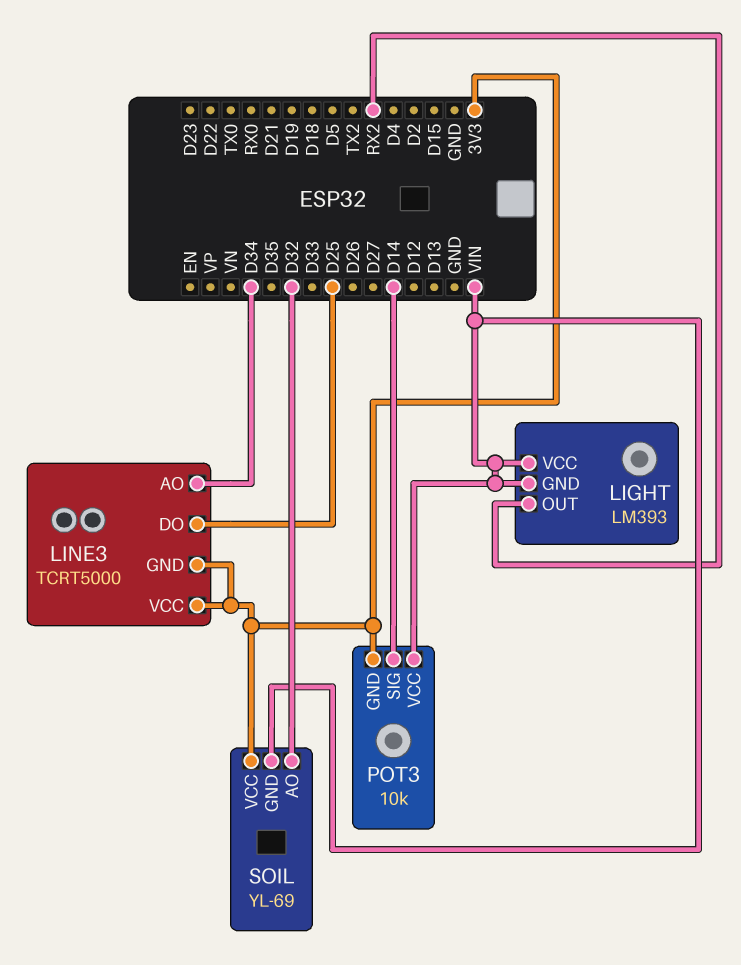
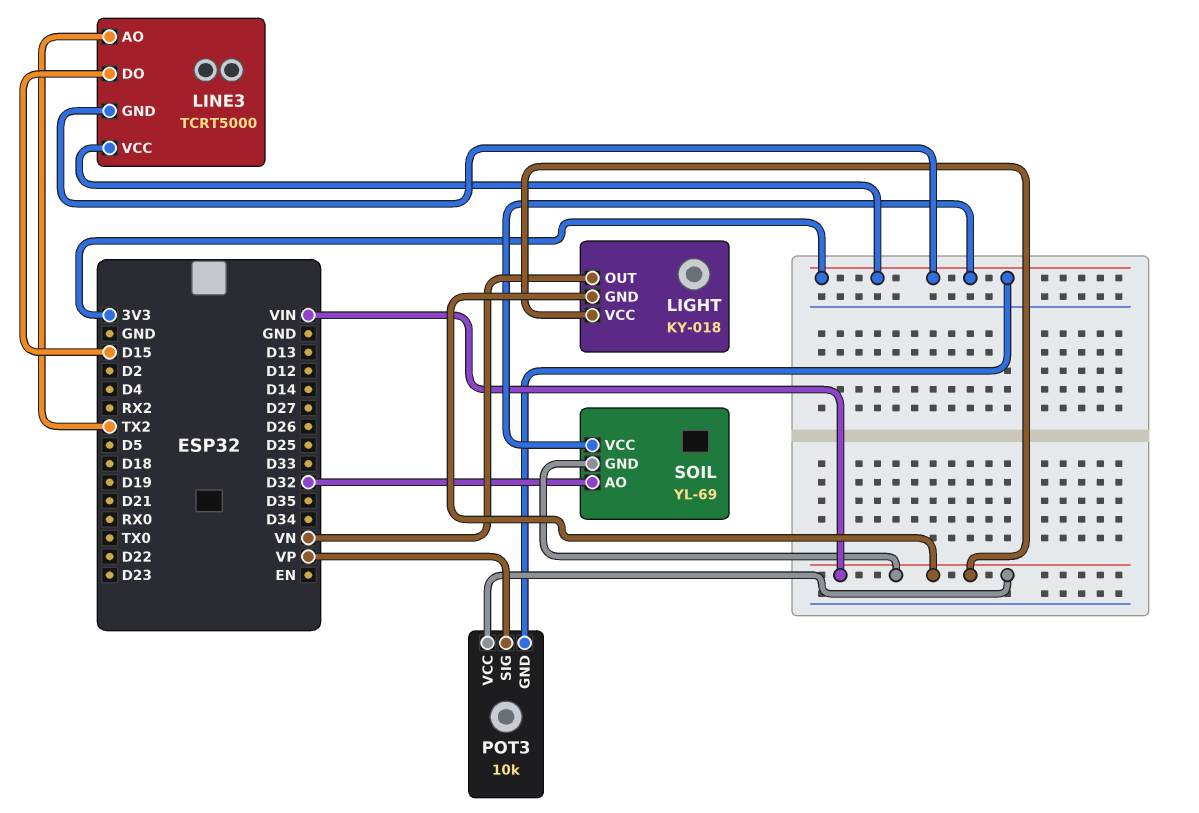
LIGHT: LM393 -> KY-018
LIGHT pin OUT: RX2 -> VN
LINE3 pin AO: D34 -> TX2
LINE3 pin DO: D25 -> D15
POT3 pin SIG: D14 -> VP

